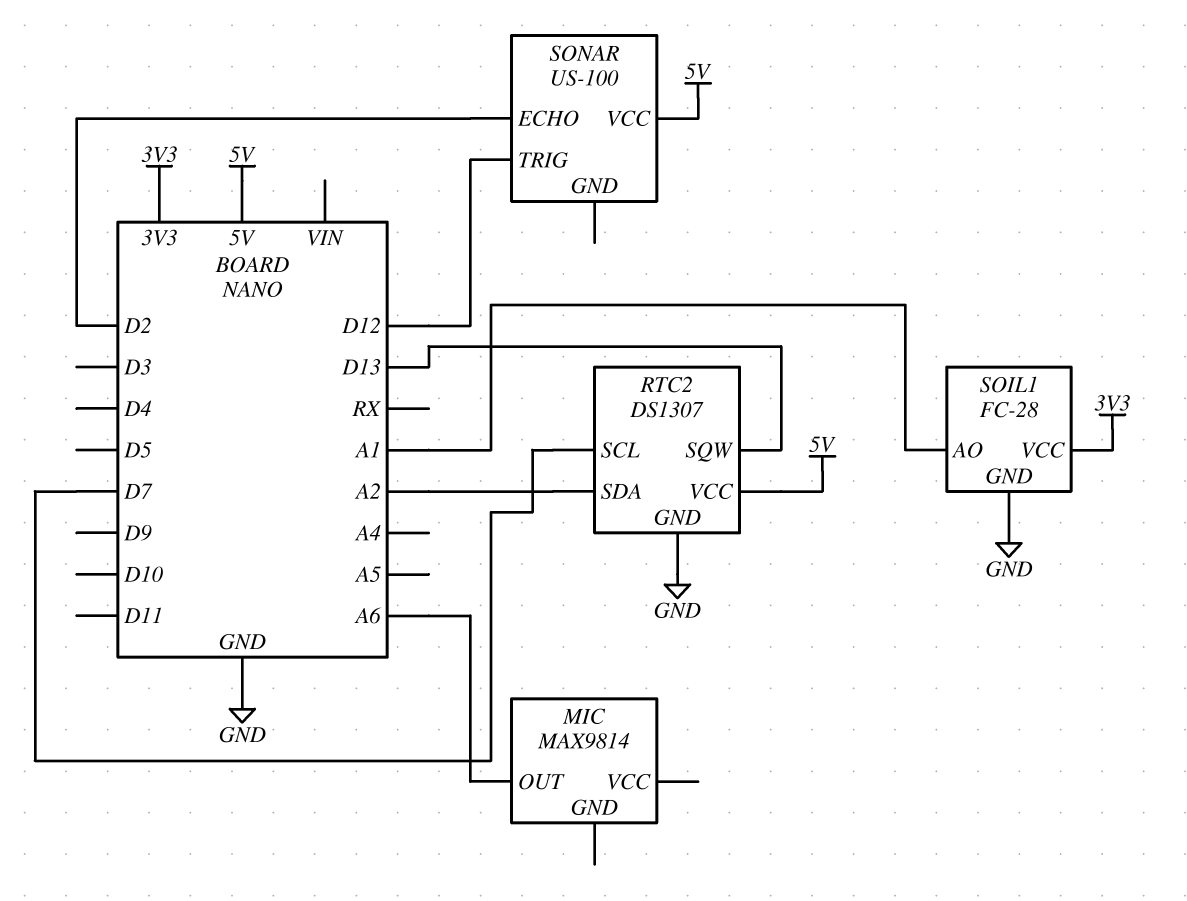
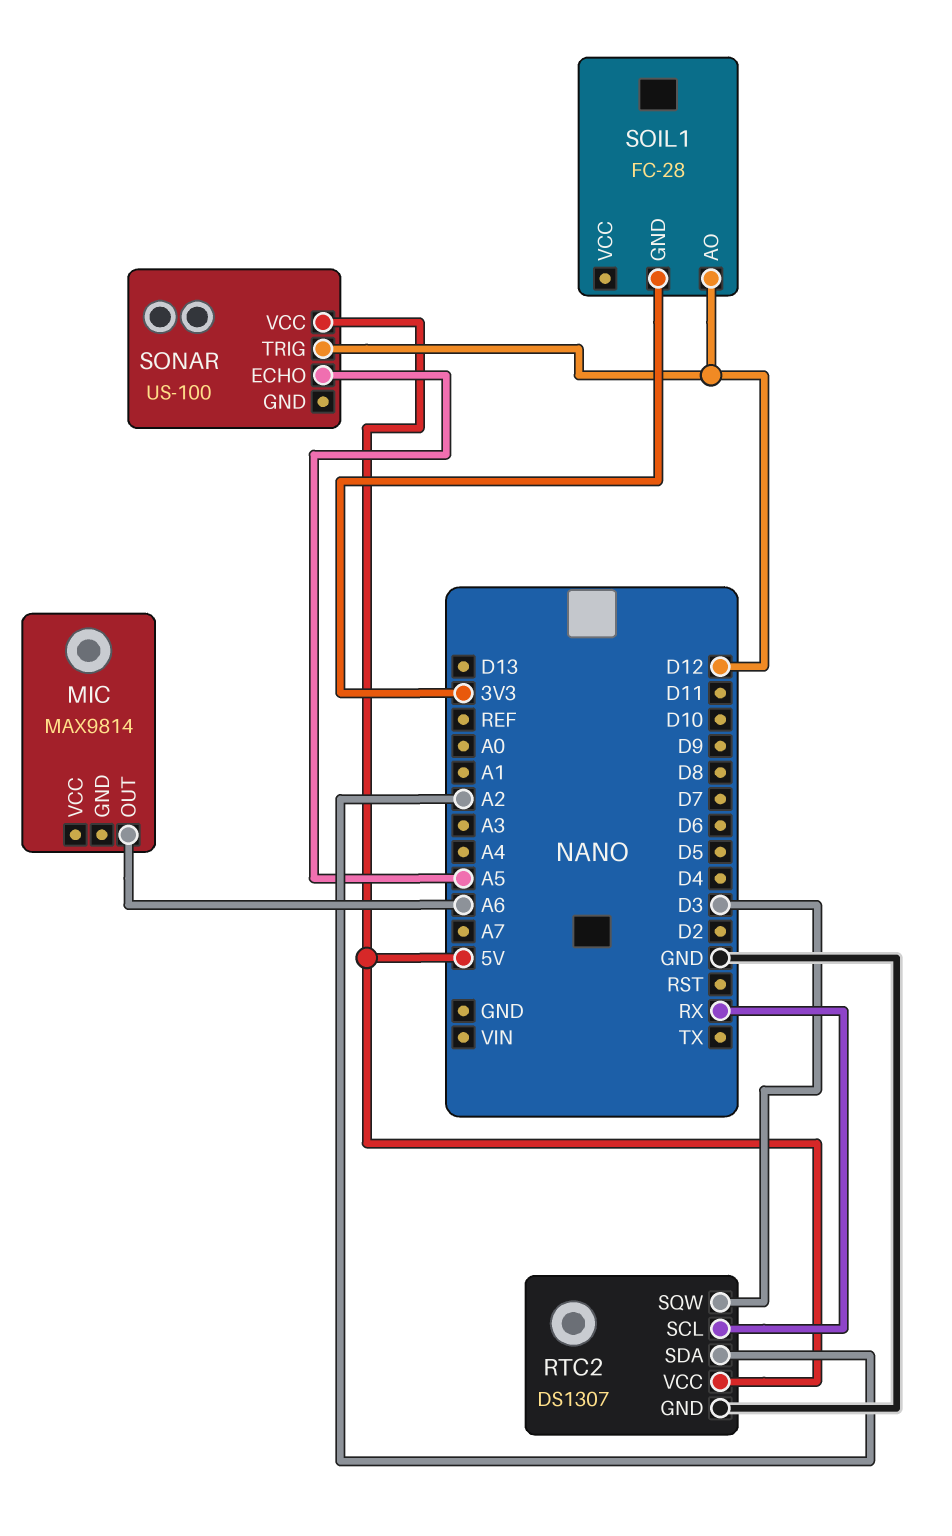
RTC2 pin SCL: D7 -> RX
RTC2 pin SQW: D13 -> D3
SOIL1 pin AO: A1 -> D12
SOIL1 pin GND: GND -> 3V3
SOIL1 pin VCC: 3V3 -> none
SONAR pin ECHO: D2 -> A5

